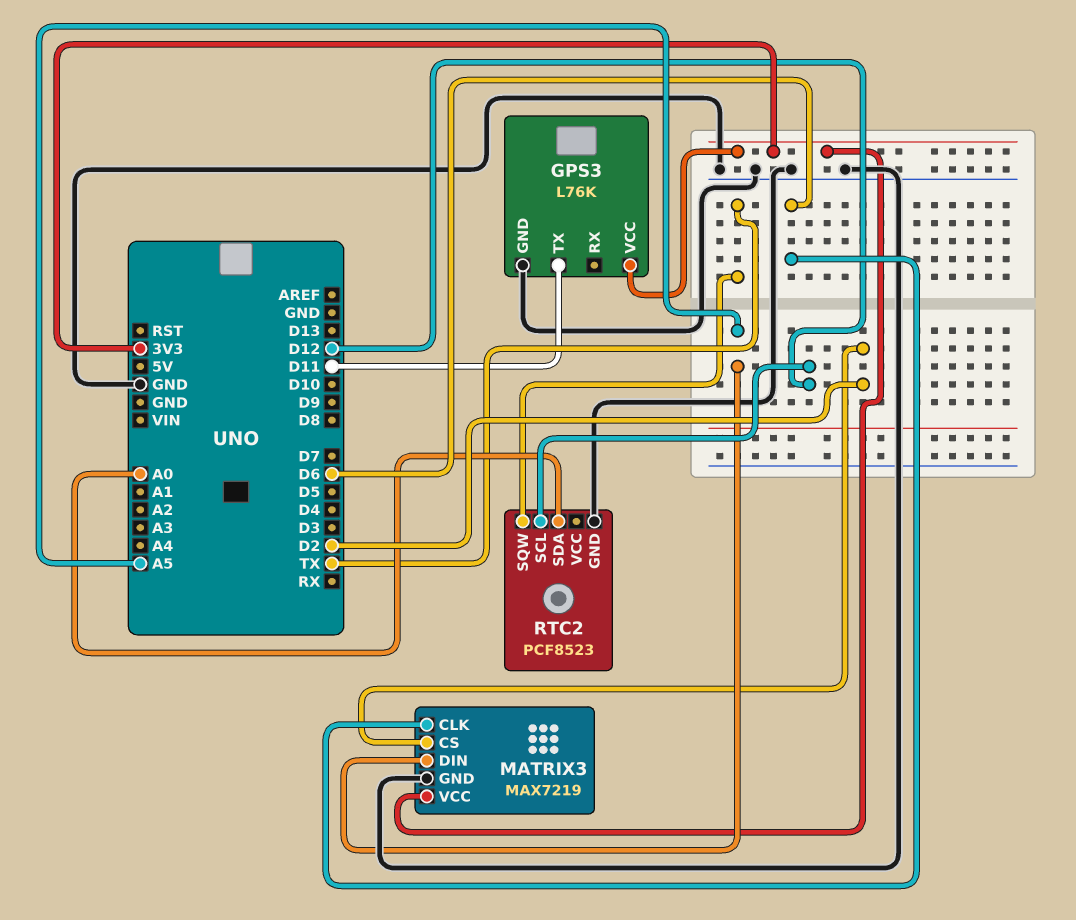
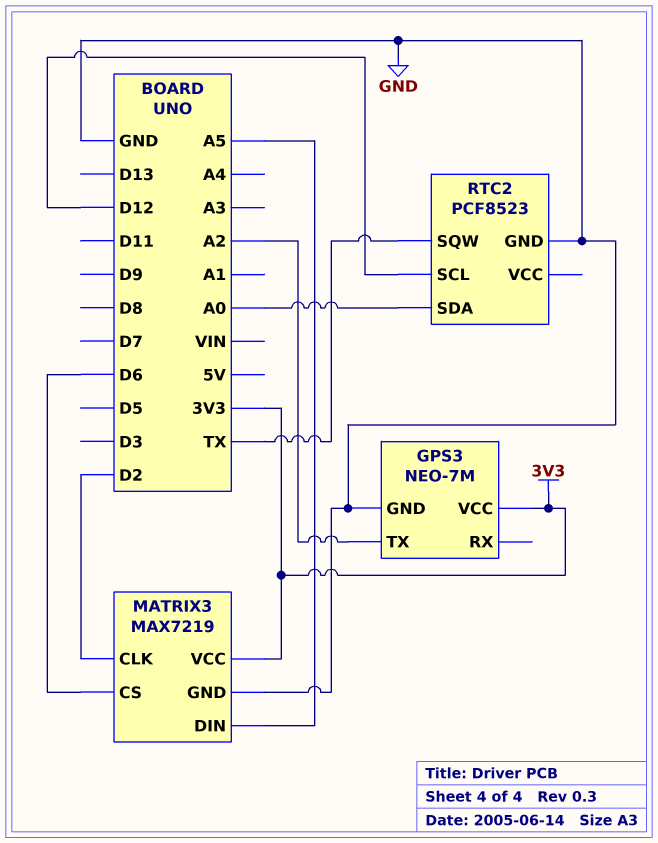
GPS3: L76K -> NEO-7M
GPS3 pin TX: D11 -> A2
MATRIX3 pin CLK: D6 -> D2
MATRIX3 pin CS: D2 -> D6

